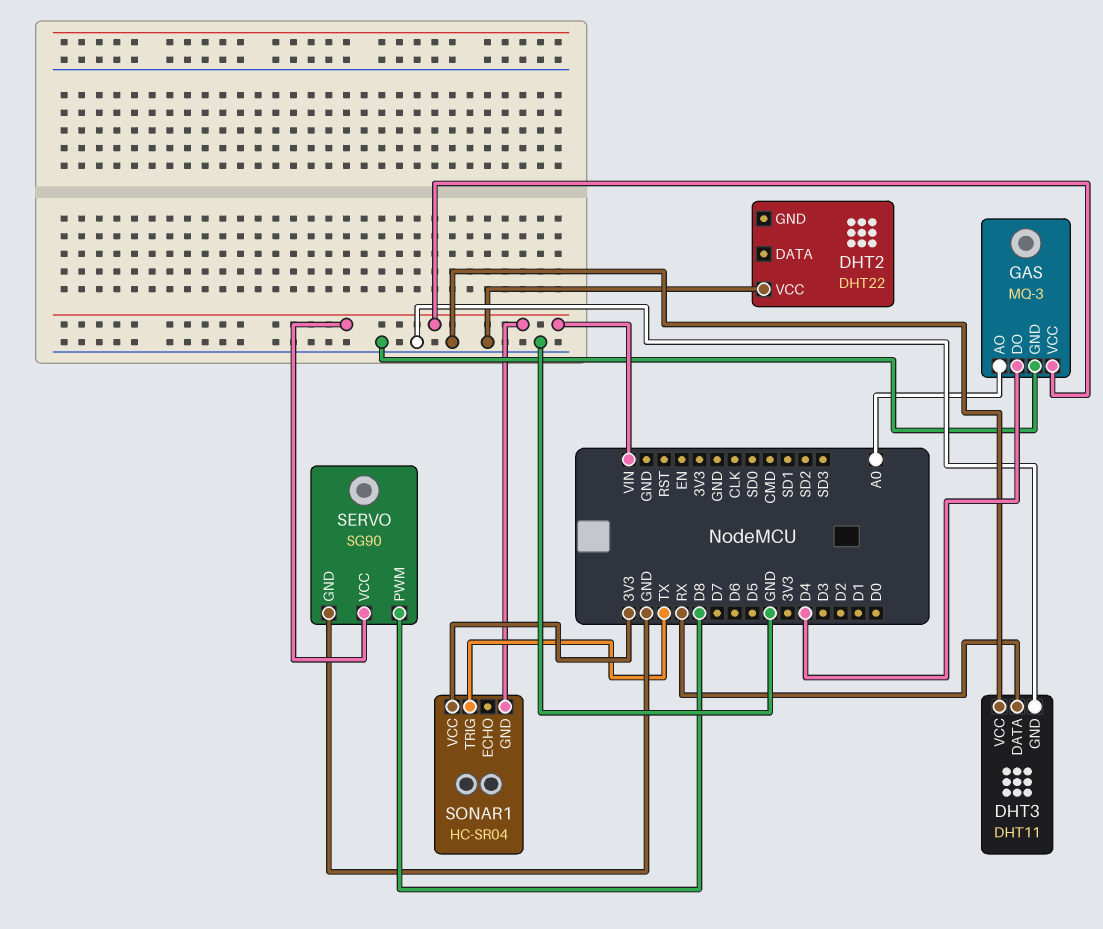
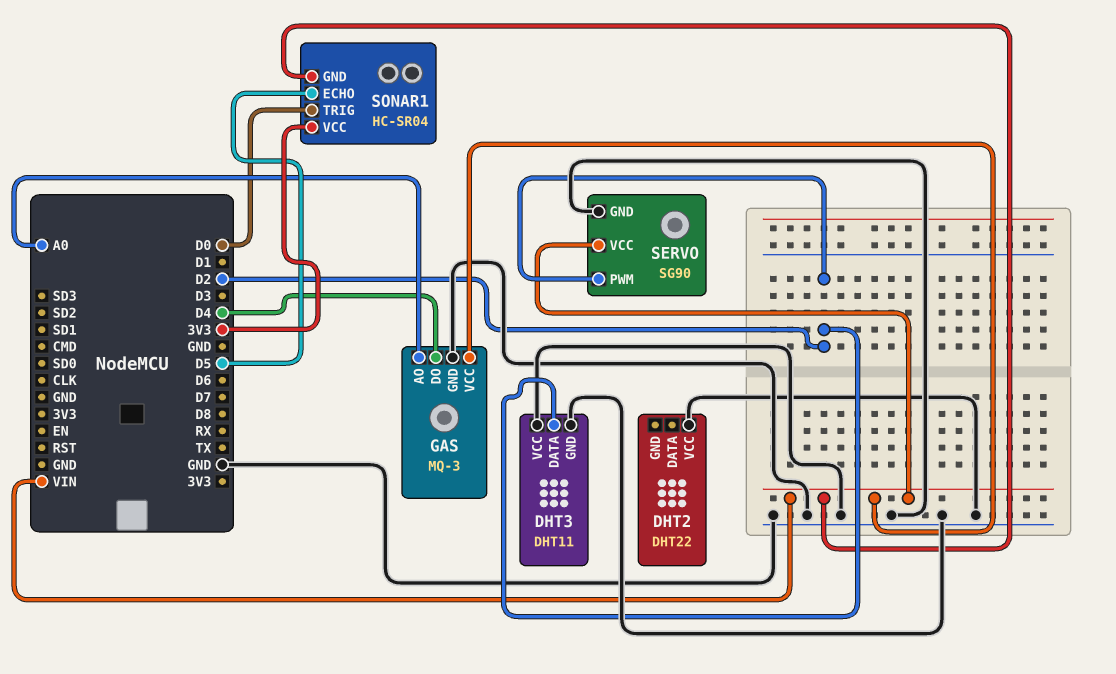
DHT3 pin DATA: RX -> D2
SERVO pin PWM: D8 -> D2
SONAR1 pin ECHO: none -> D5
SONAR1 pin TRIG: TX -> D0

